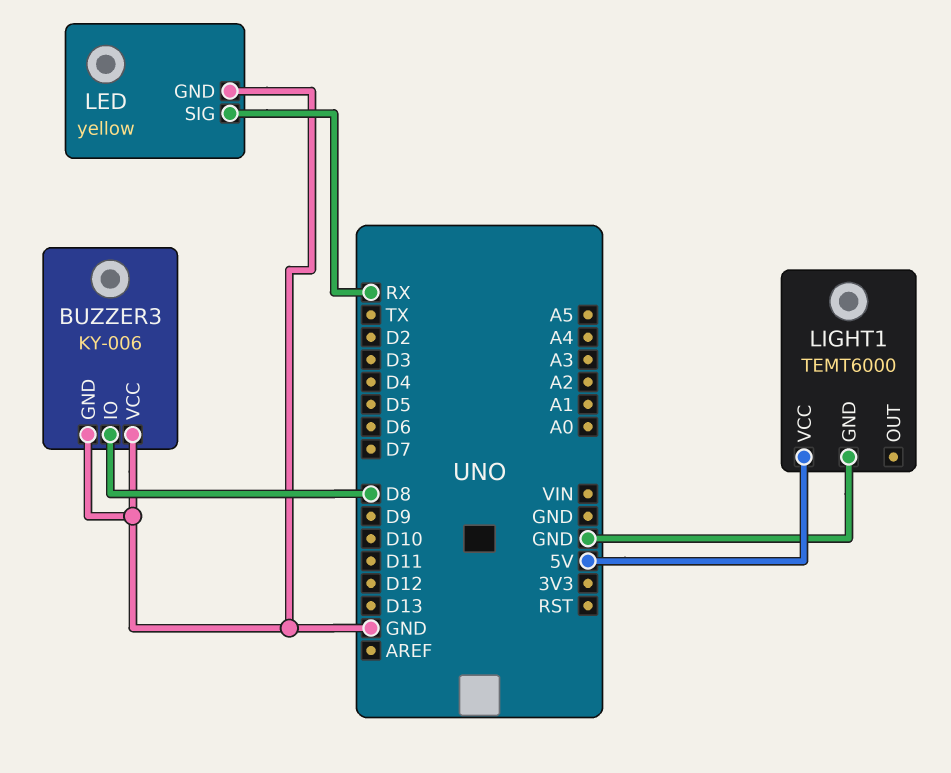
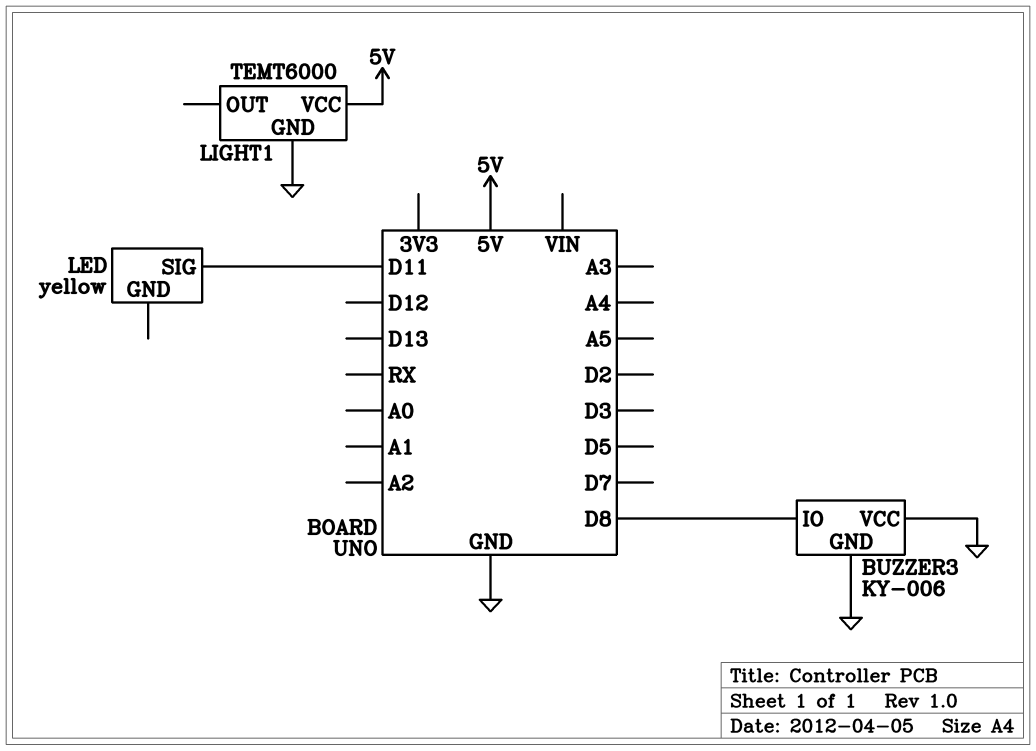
LED pin GND: GND -> none
LED pin SIG: RX -> D11

